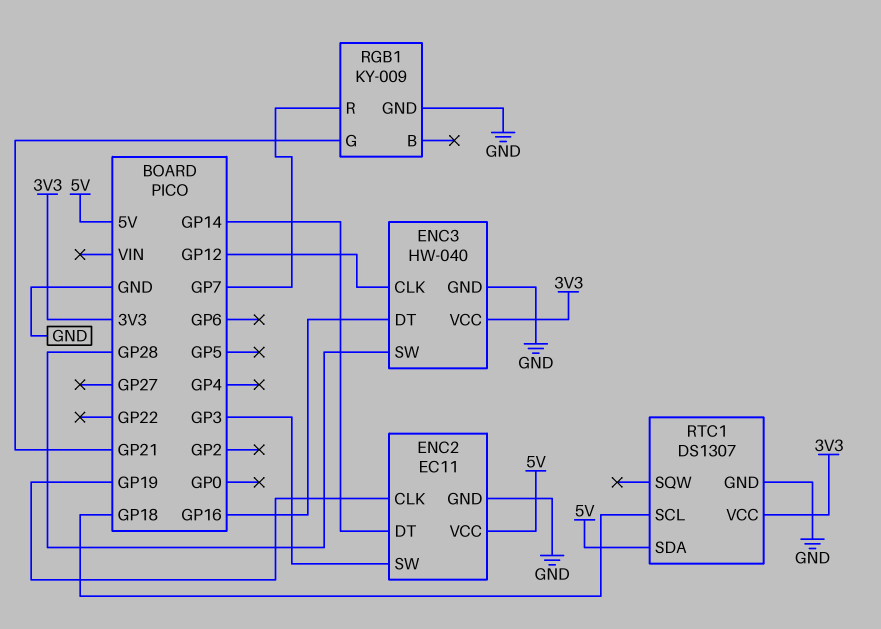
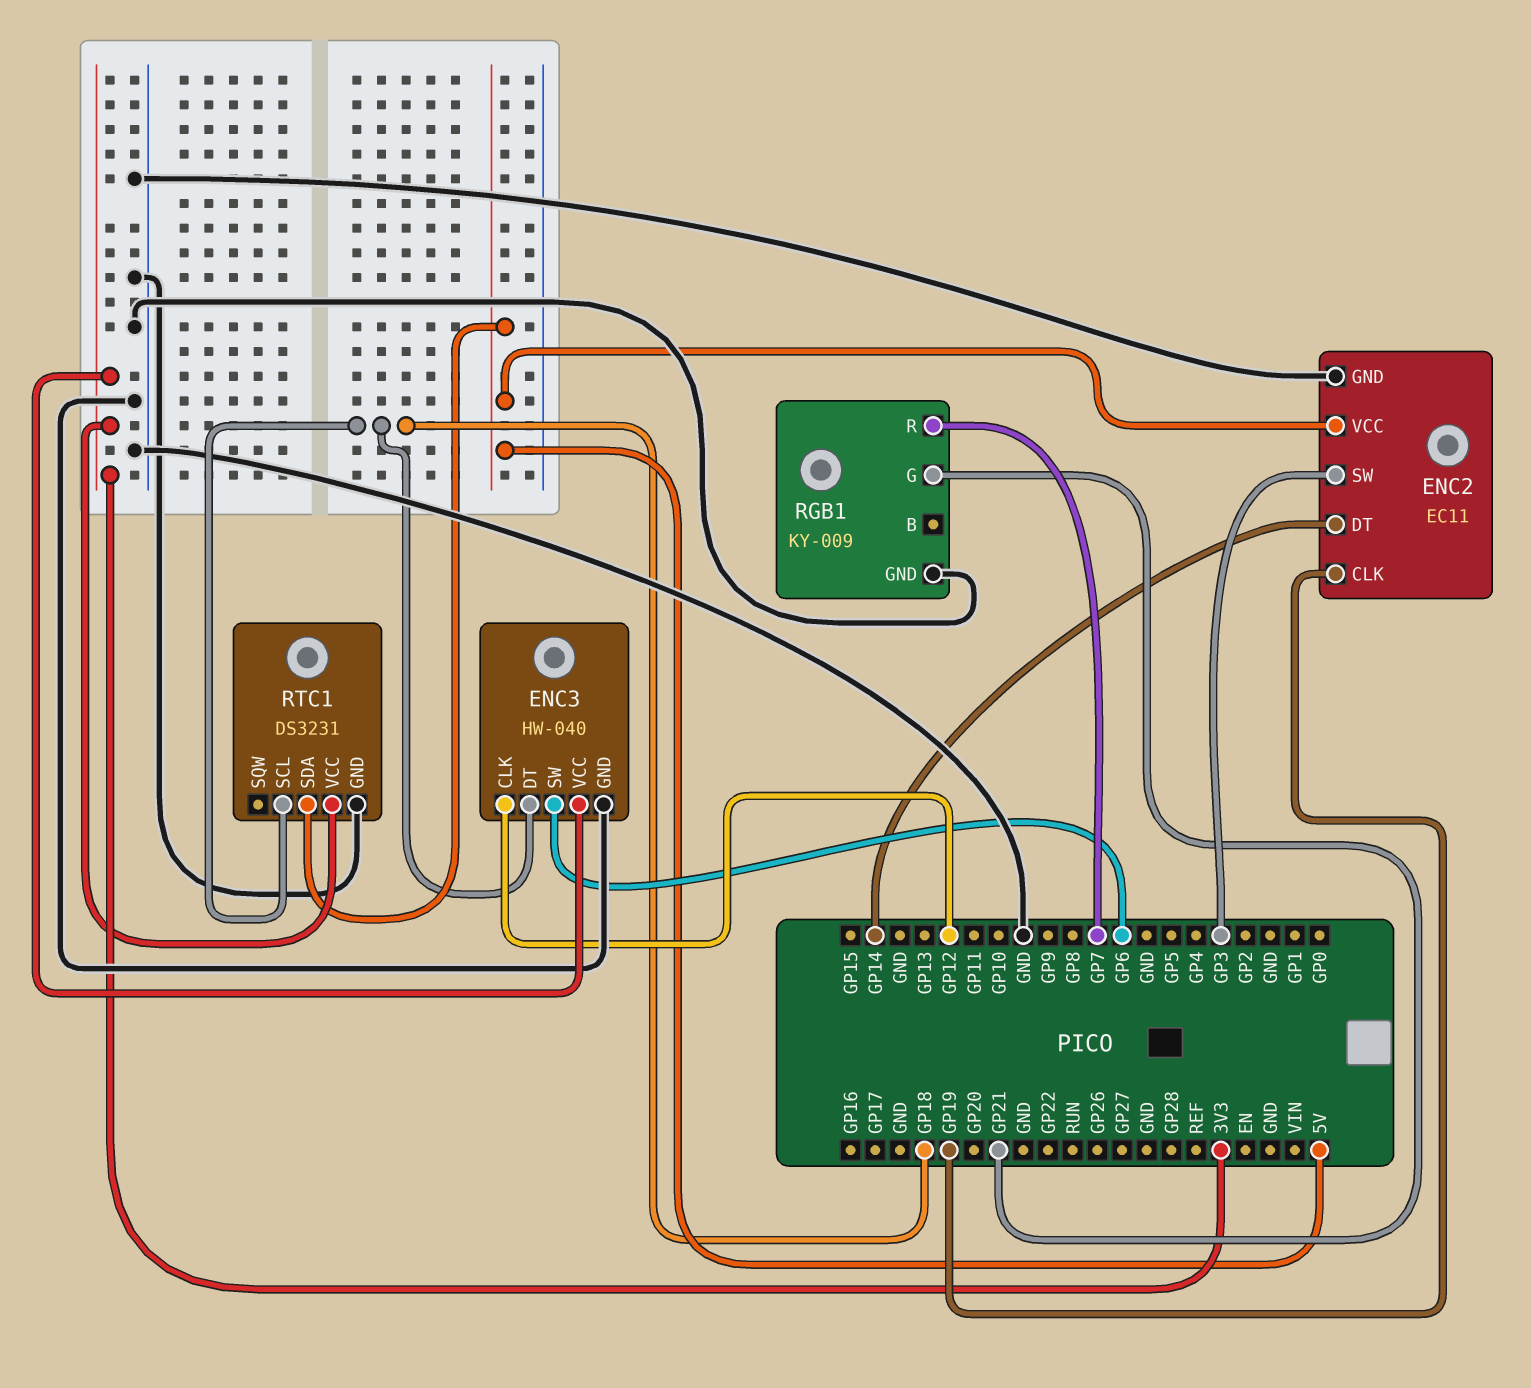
ENC3 pin DT: GP16 -> GP18
ENC3 pin SW: GP28 -> GP6
RTC1: DS1307 -> DS3231

